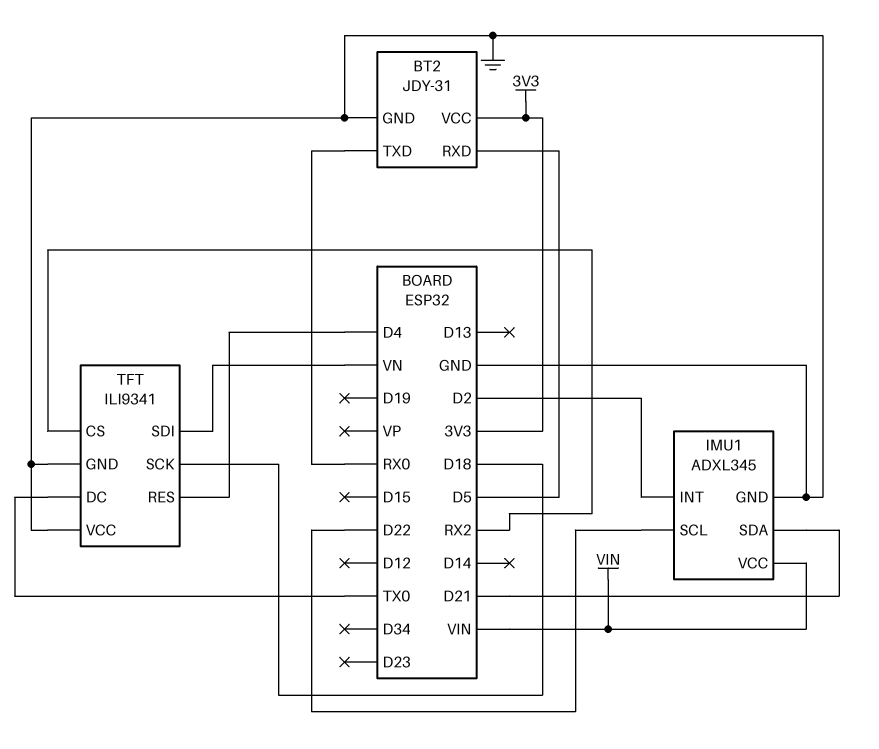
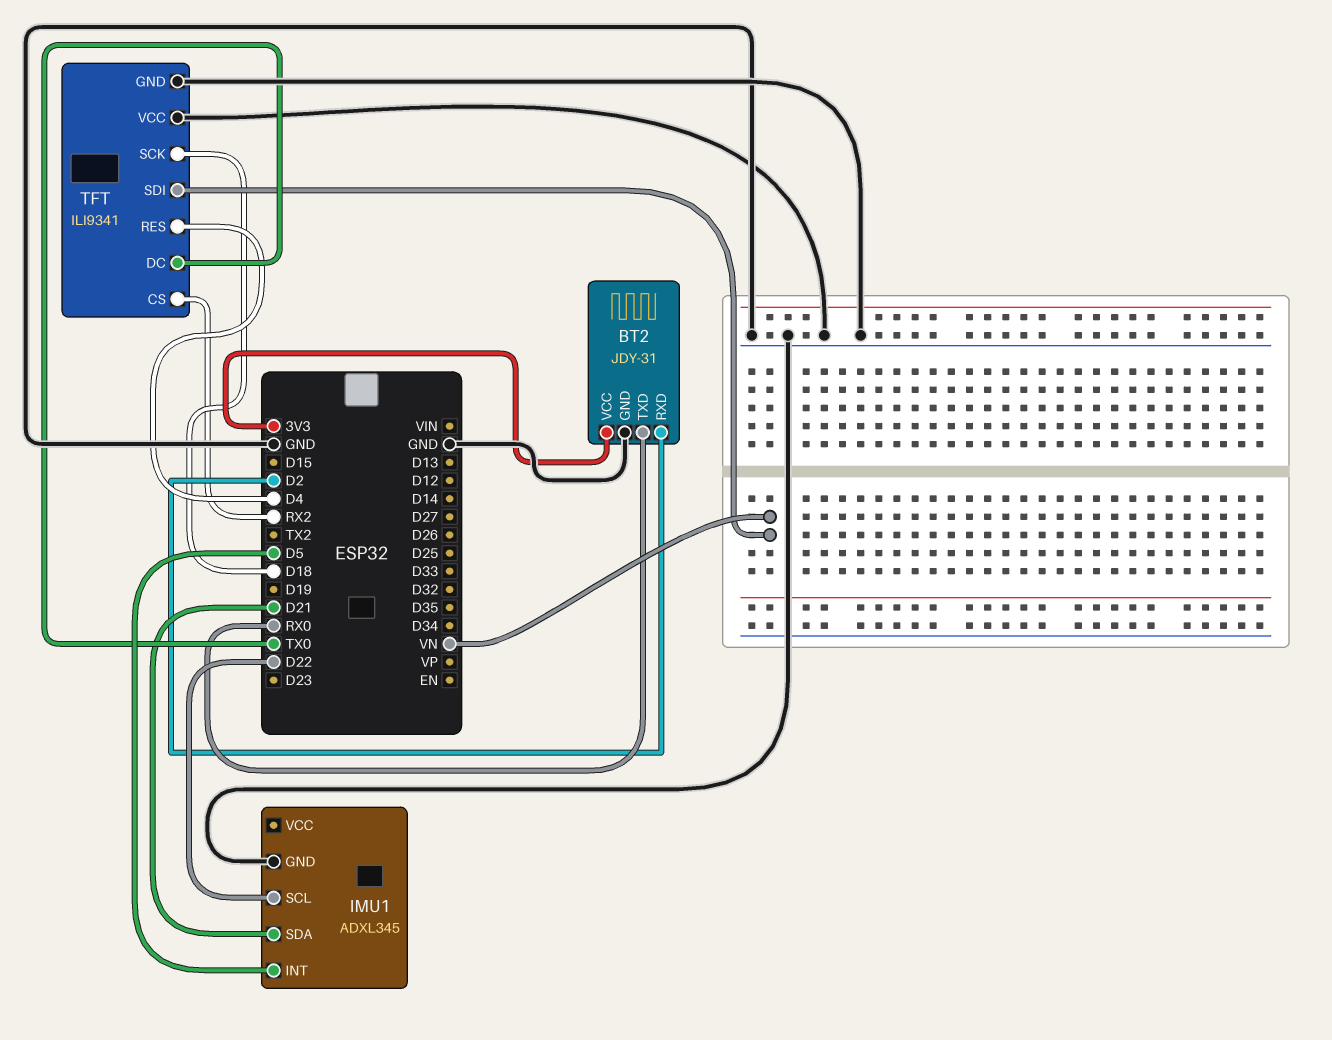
BT2 pin RXD: D5 -> D2
IMU1 pin INT: D2 -> D5
IMU1 pin VCC: VIN -> none

